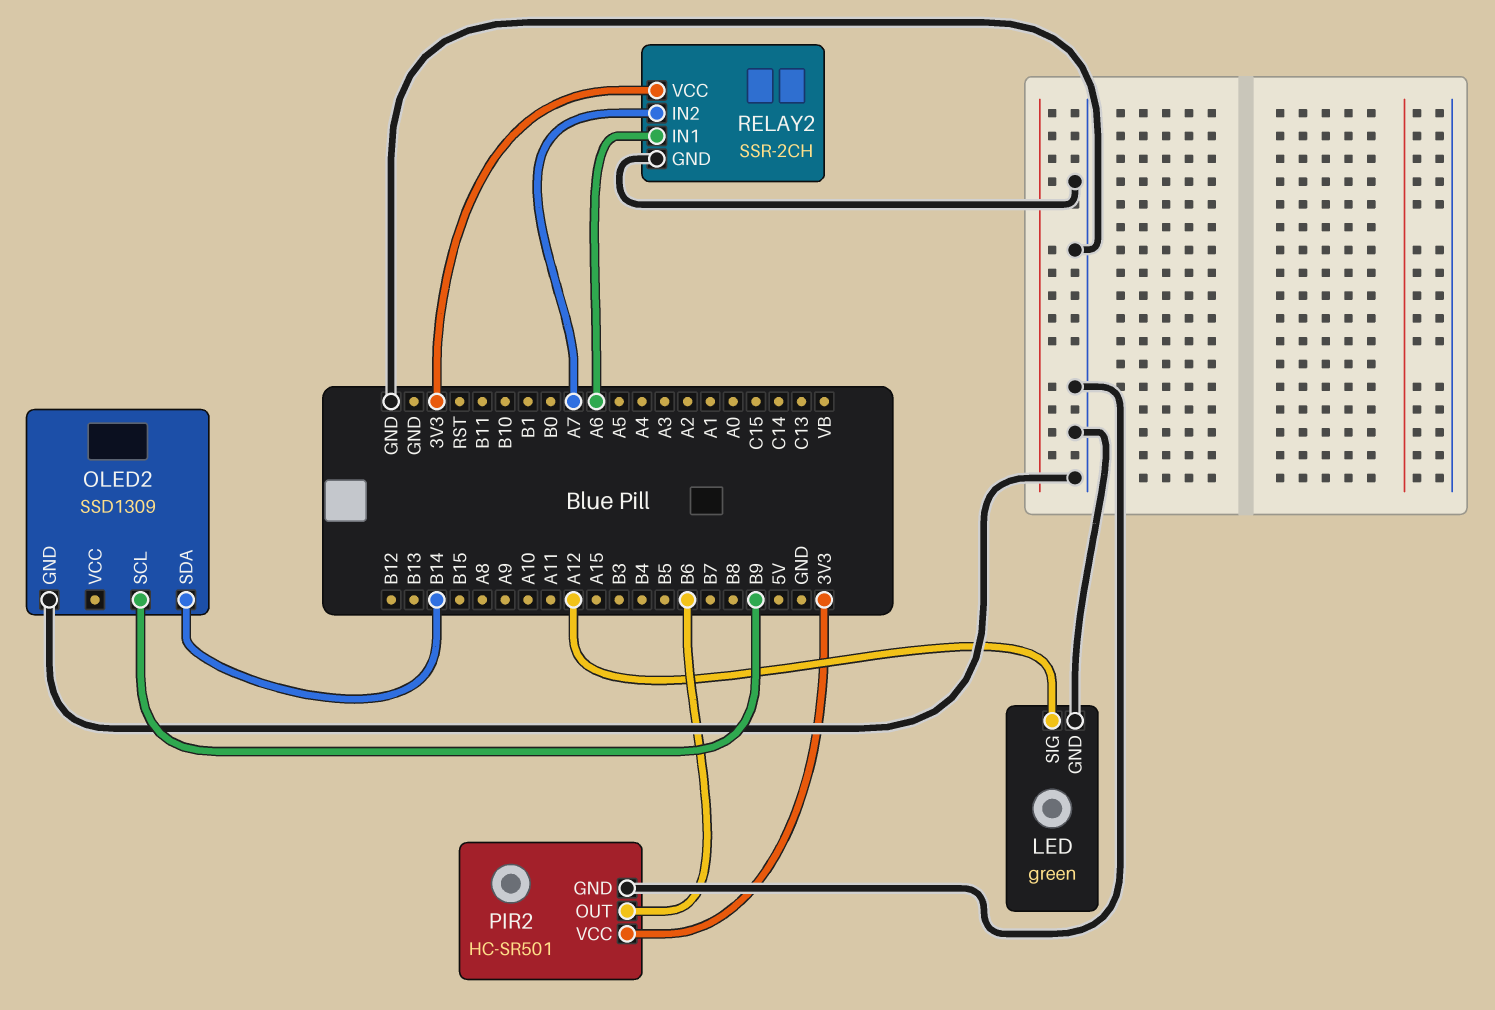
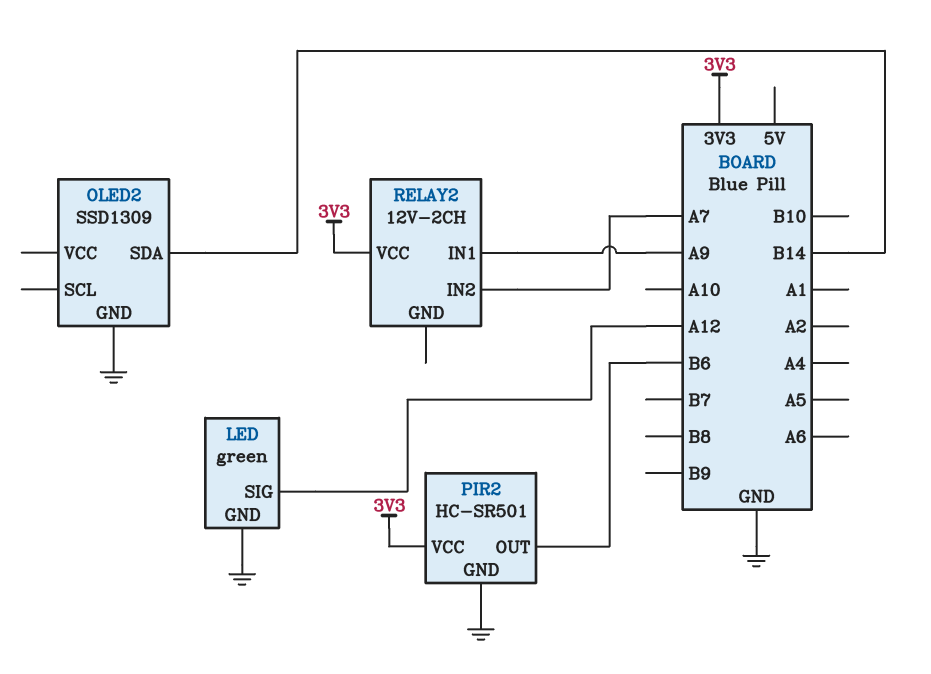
OLED2 pin SCL: B9 -> none
RELAY2: SSR-2CH -> 12V-2CH
RELAY2 pin GND: GND -> none
RELAY2 pin IN1: A6 -> A9

